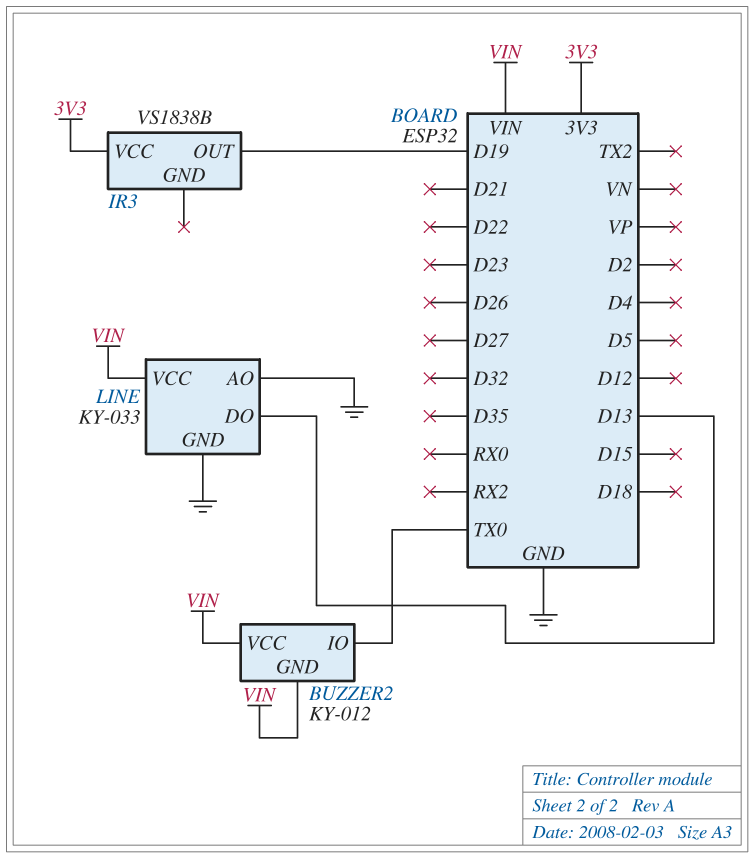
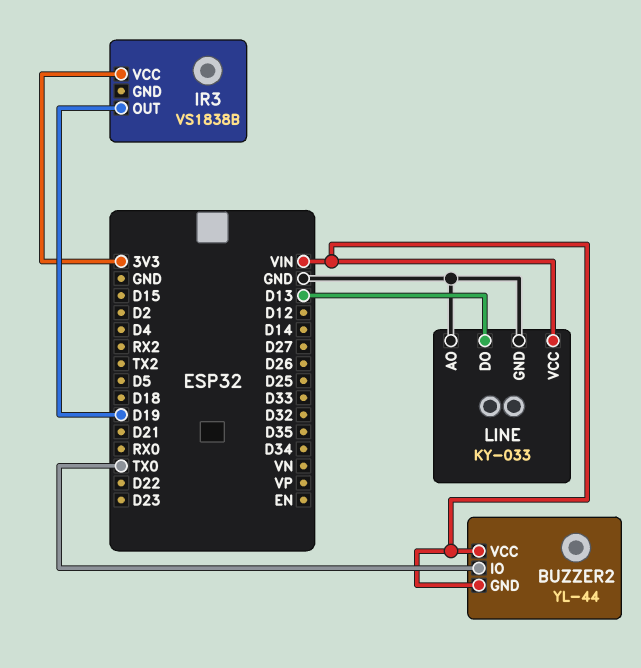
BUZZER2: KY-012 -> YL-44

